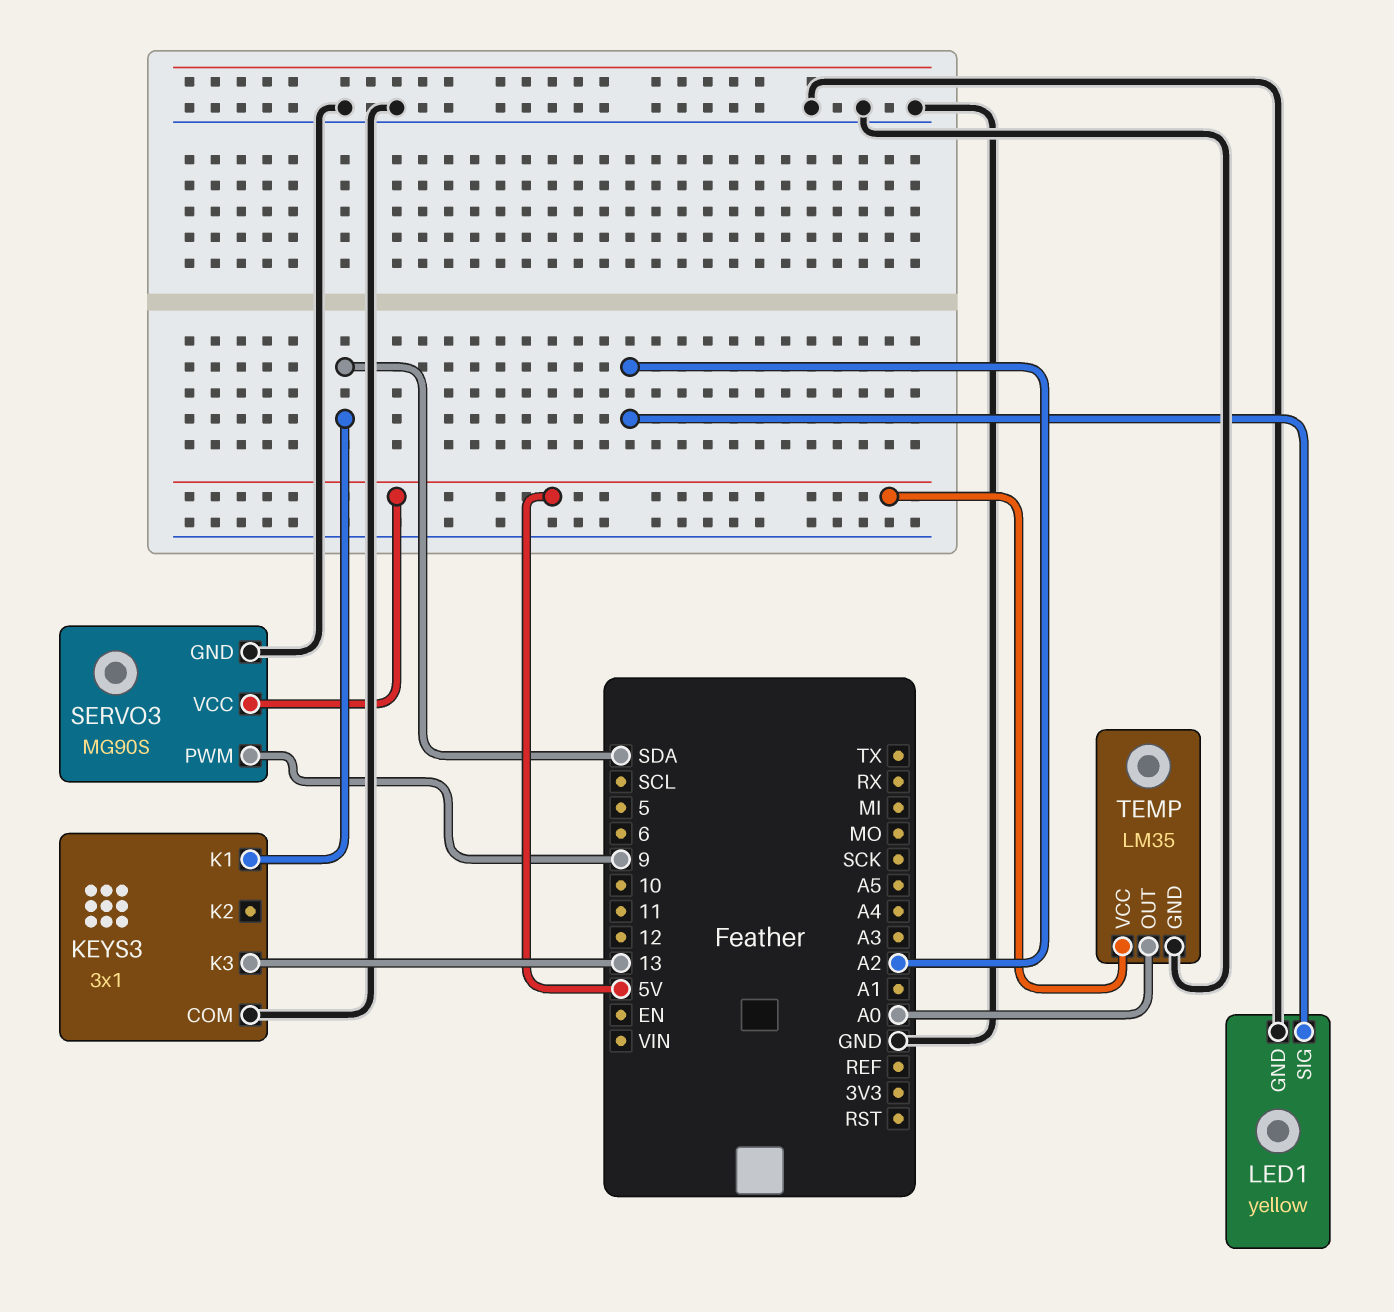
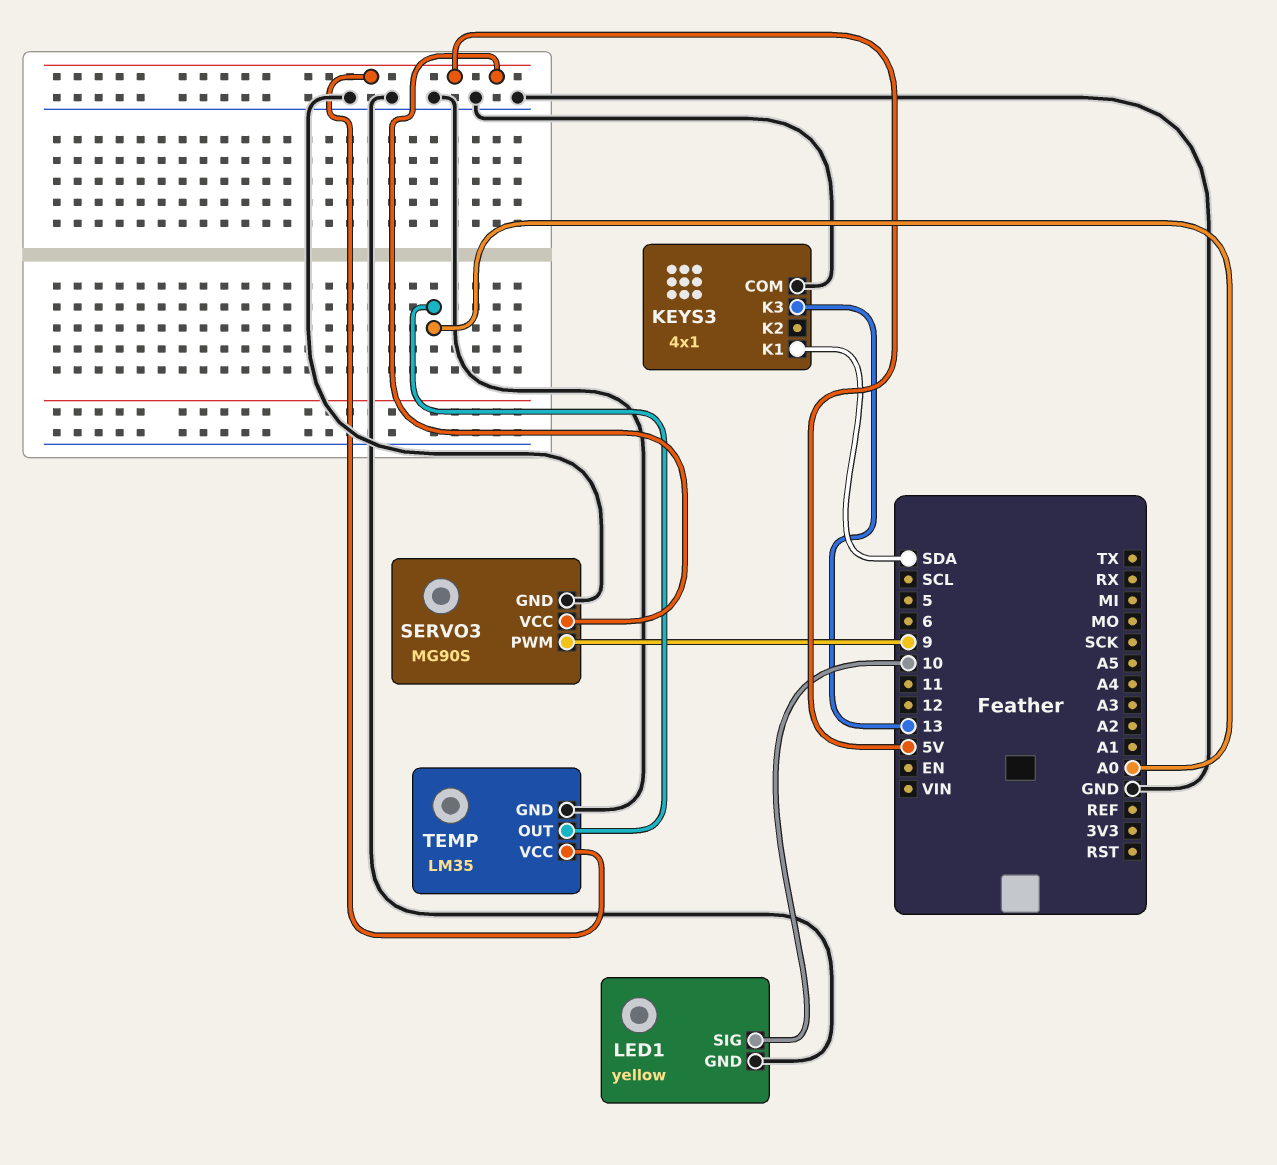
KEYS3: 3x1 -> 4x1
LED1 pin SIG: A2 -> 10

